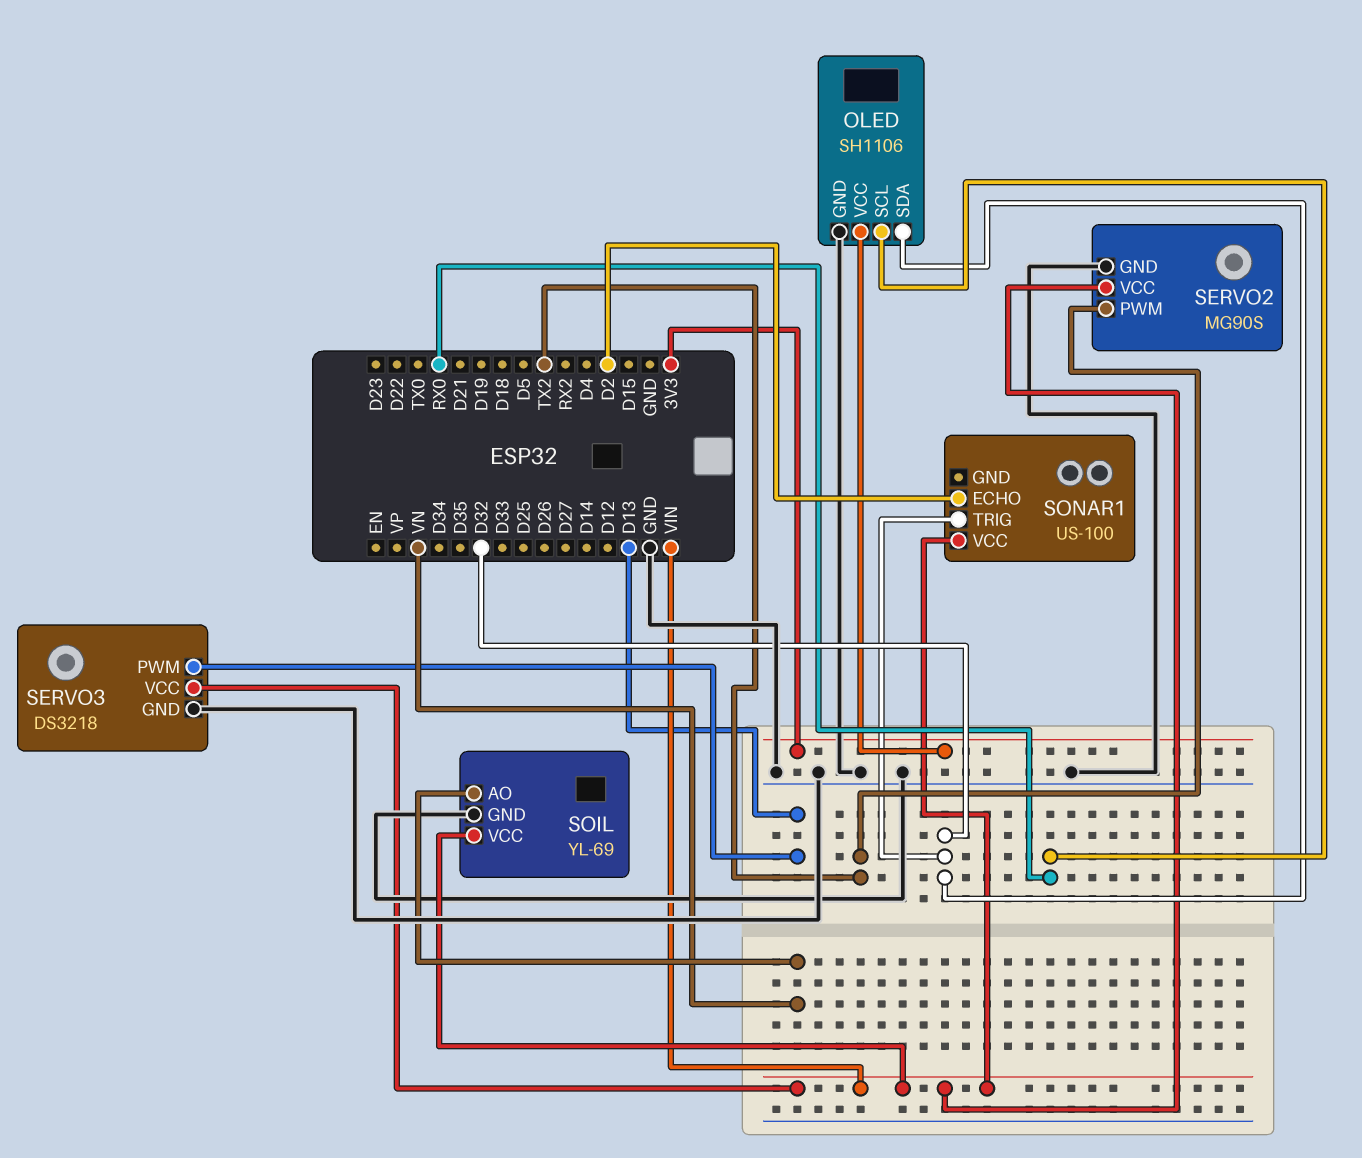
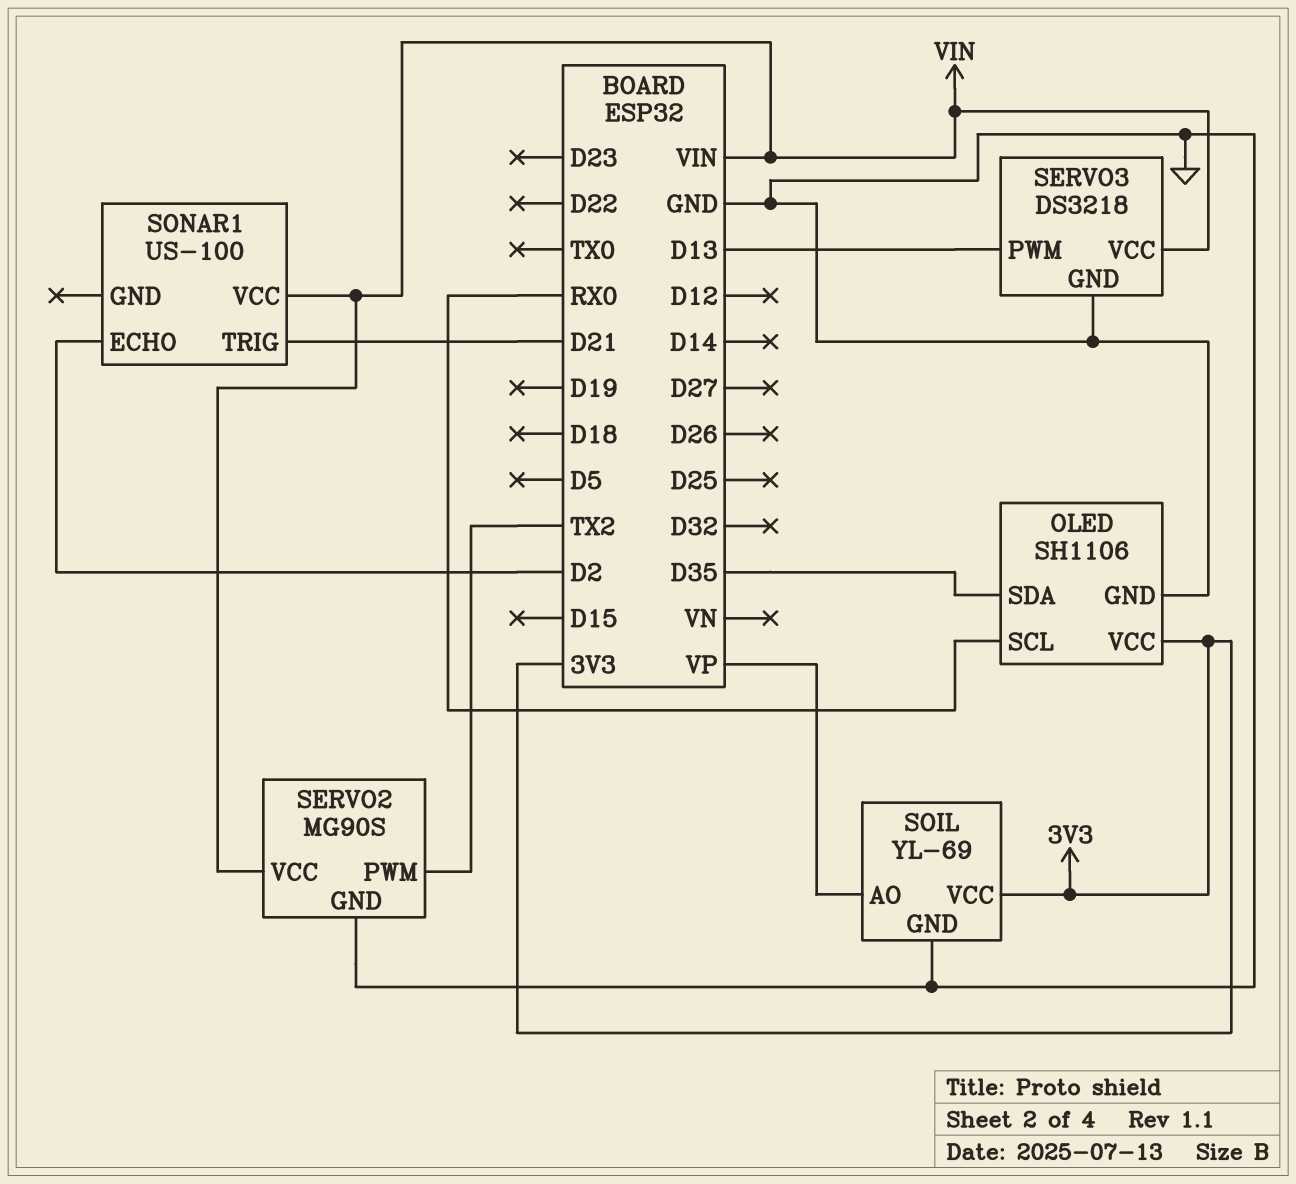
OLED pin SDA: D32 -> D35
SOIL pin AO: VN -> VP
SOIL pin VCC: VIN -> 3V3
SONAR1 pin TRIG: D32 -> D21

